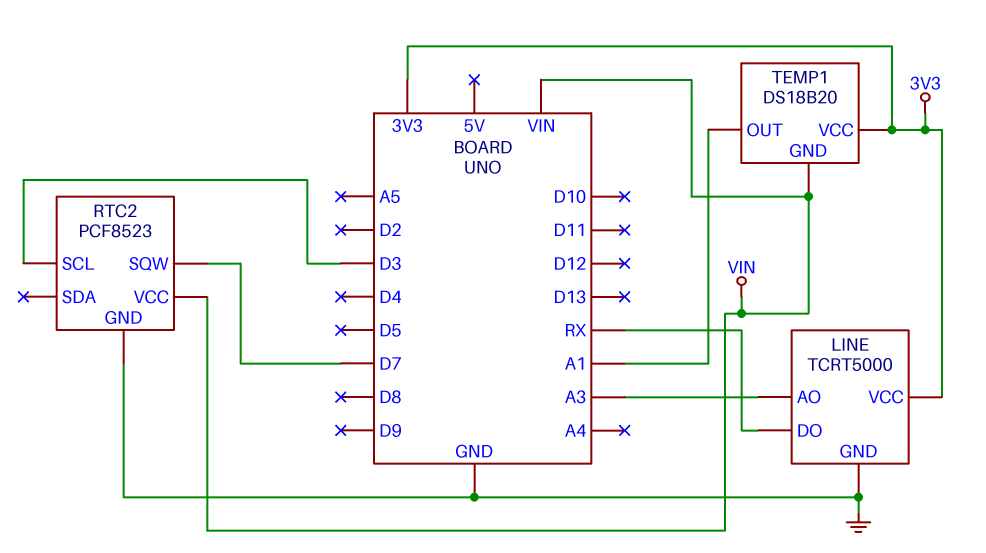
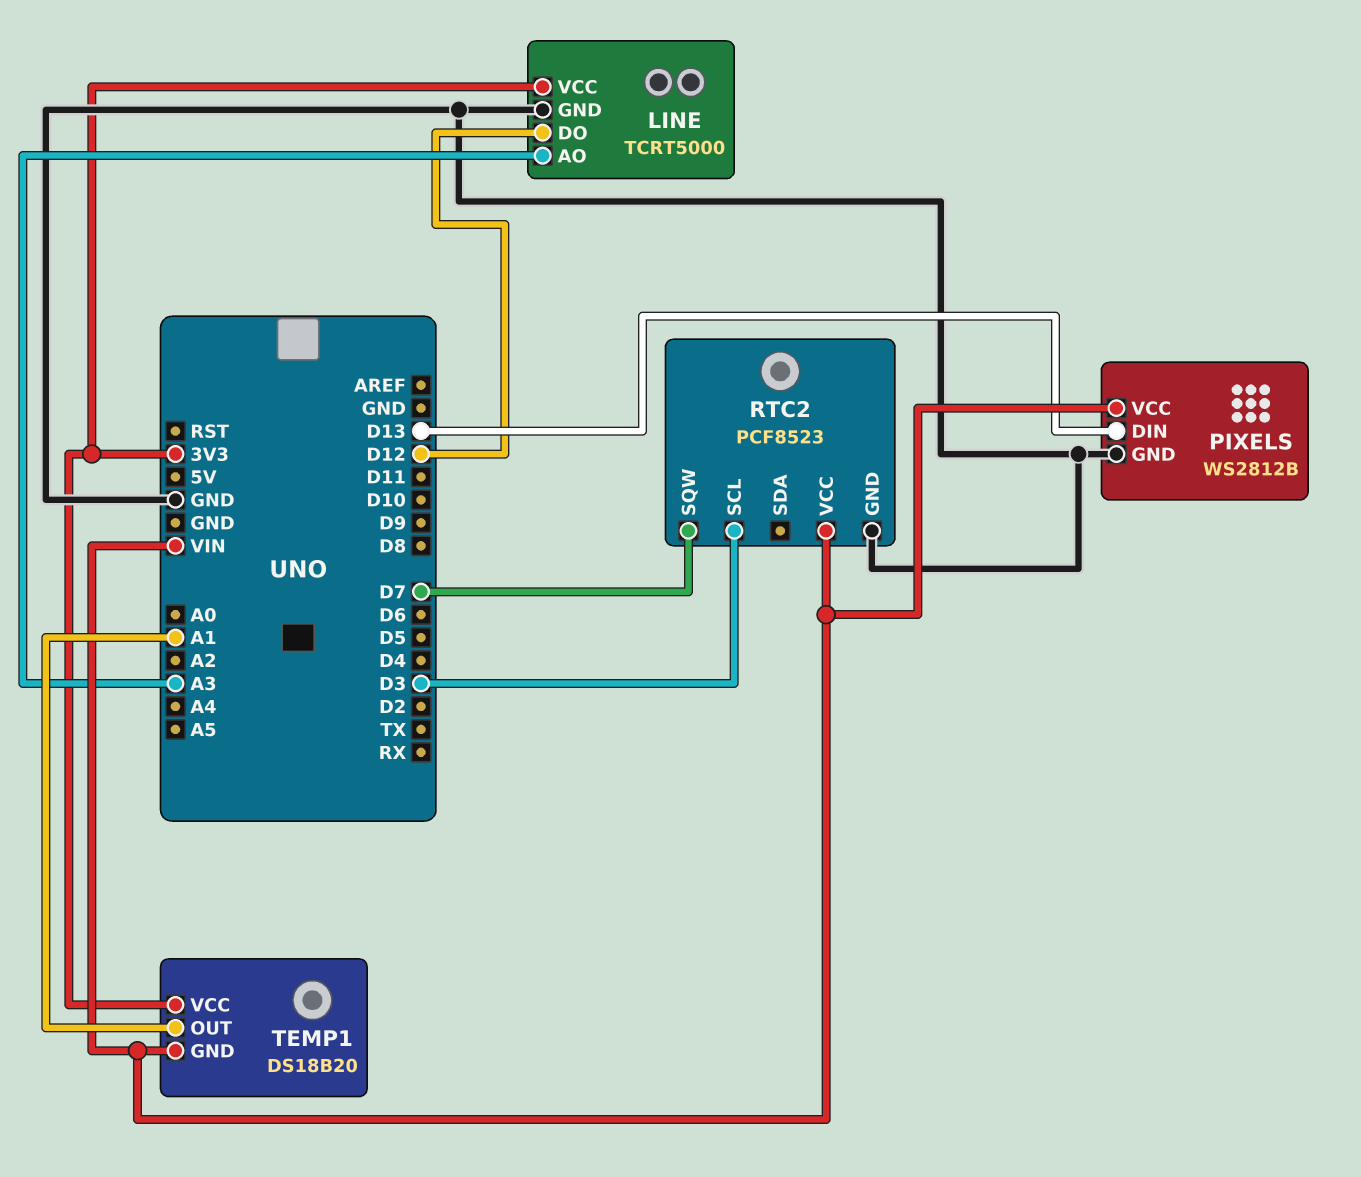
LINE pin DO: RX -> D12
PIXELS: none -> WS2812B
PIXELS pin DIN: none -> D13
PIXELS pin GND: none -> GND
PIXELS pin VCC: none -> VIN

